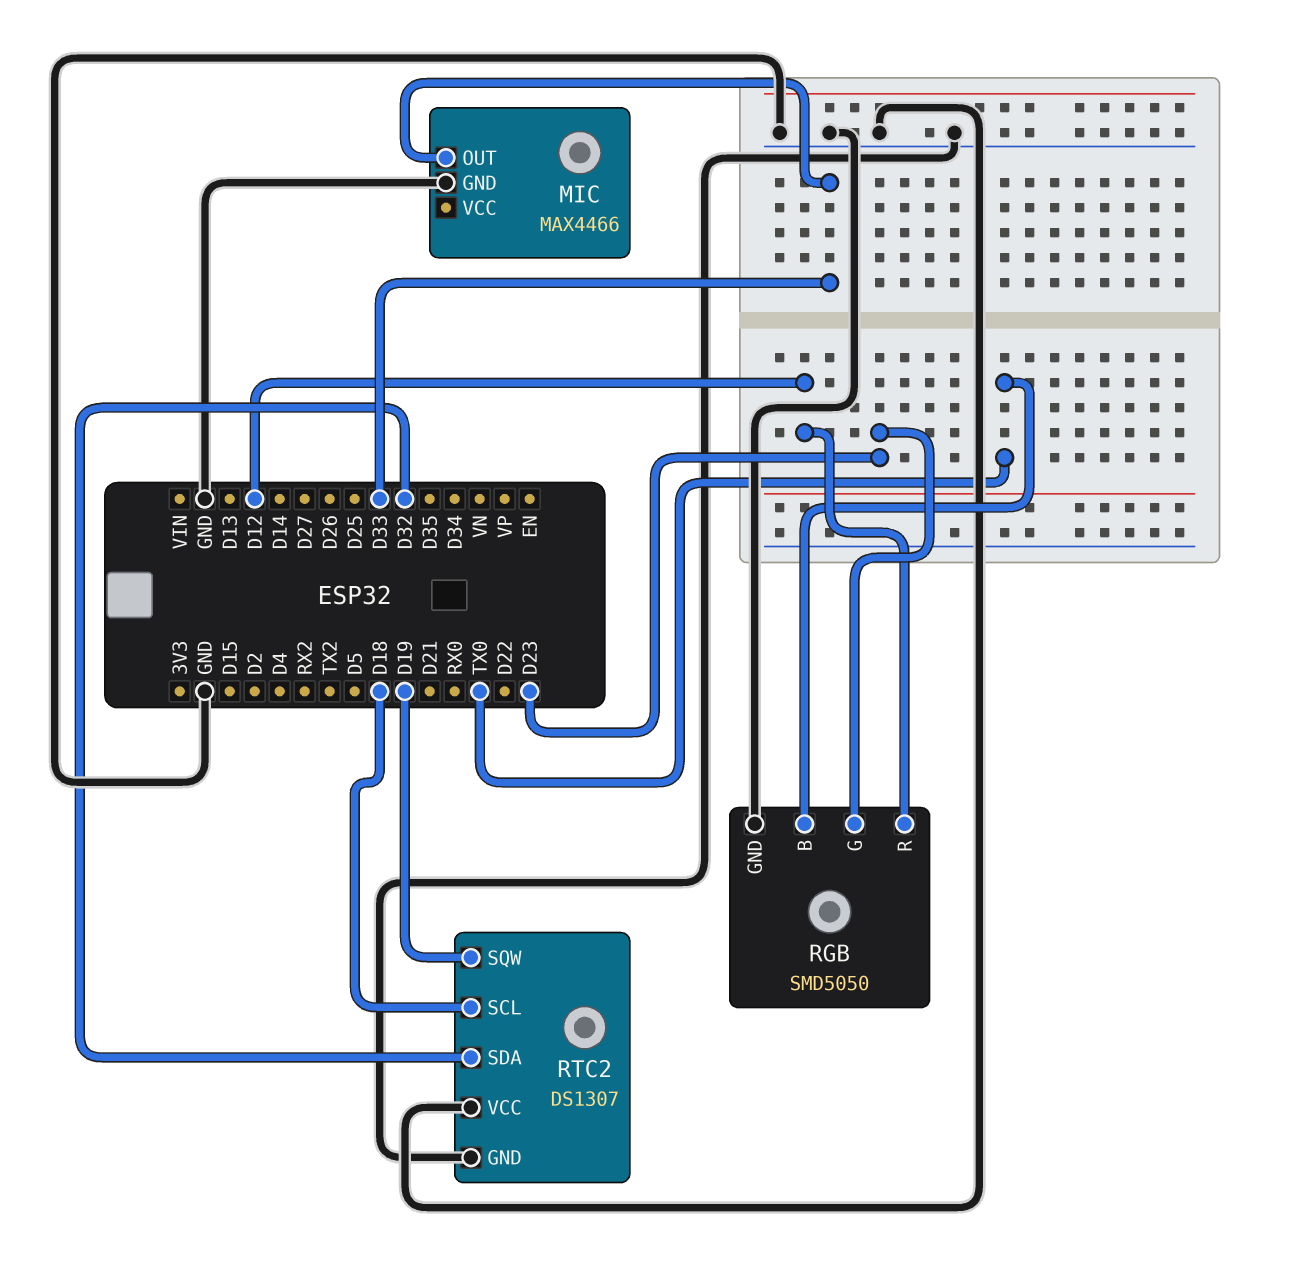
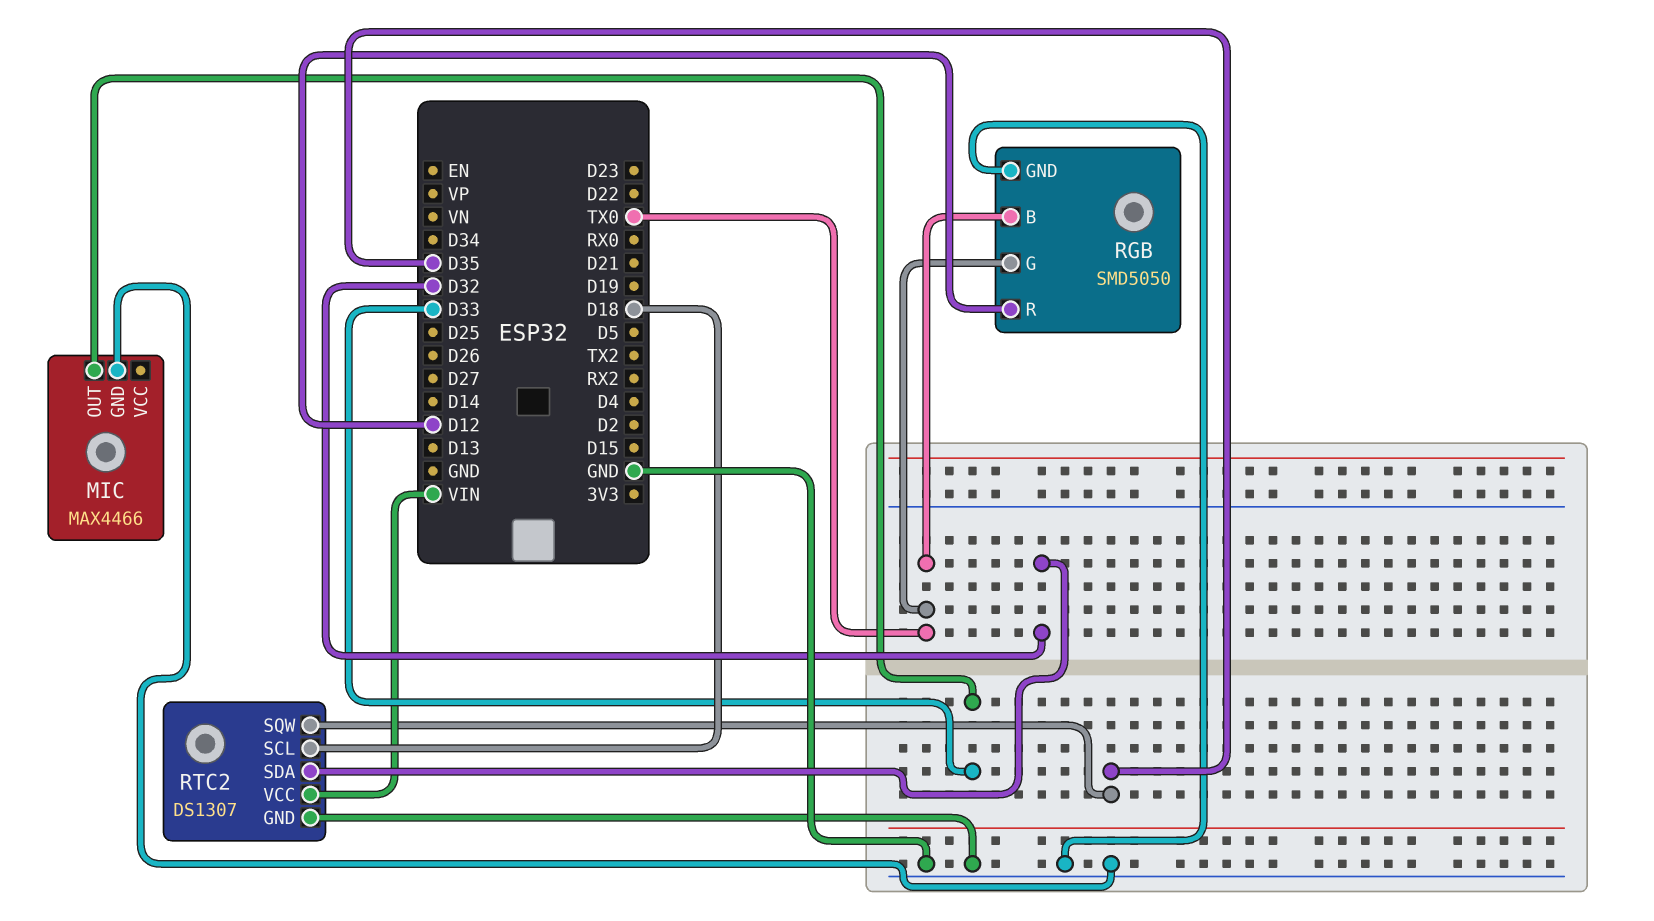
RGB pin G: D23 -> TX0
RTC2 pin SQW: D19 -> D35
RTC2 pin VCC: GND -> VIN

